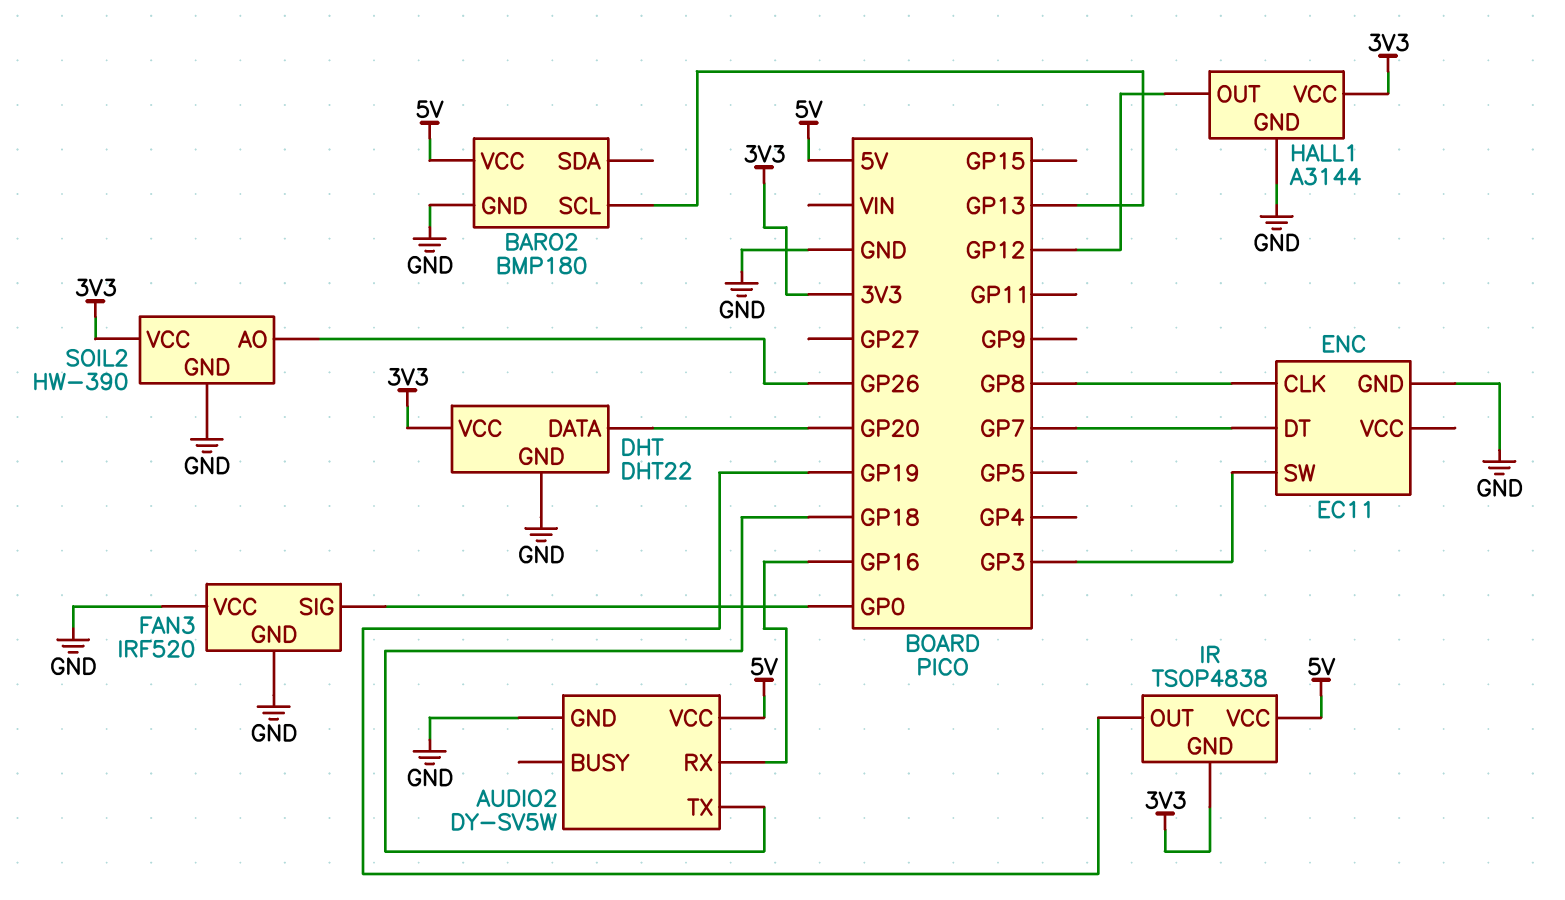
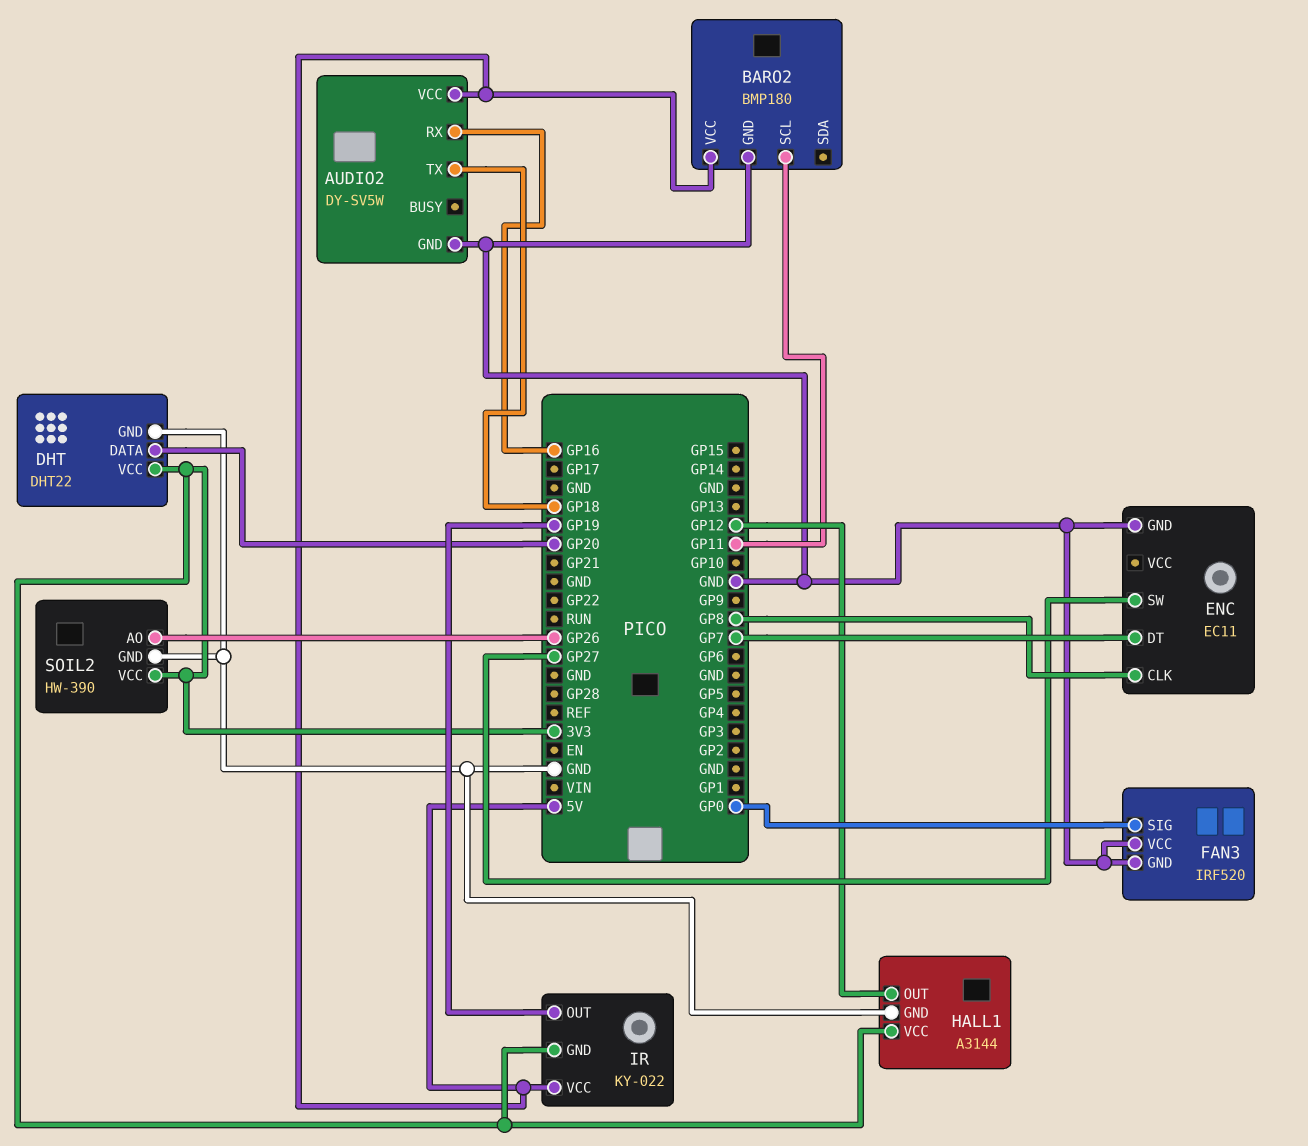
BARO2 pin SCL: GP13 -> GP11
ENC pin SW: GP3 -> GP27
IR: TSOP4838 -> KY-022

